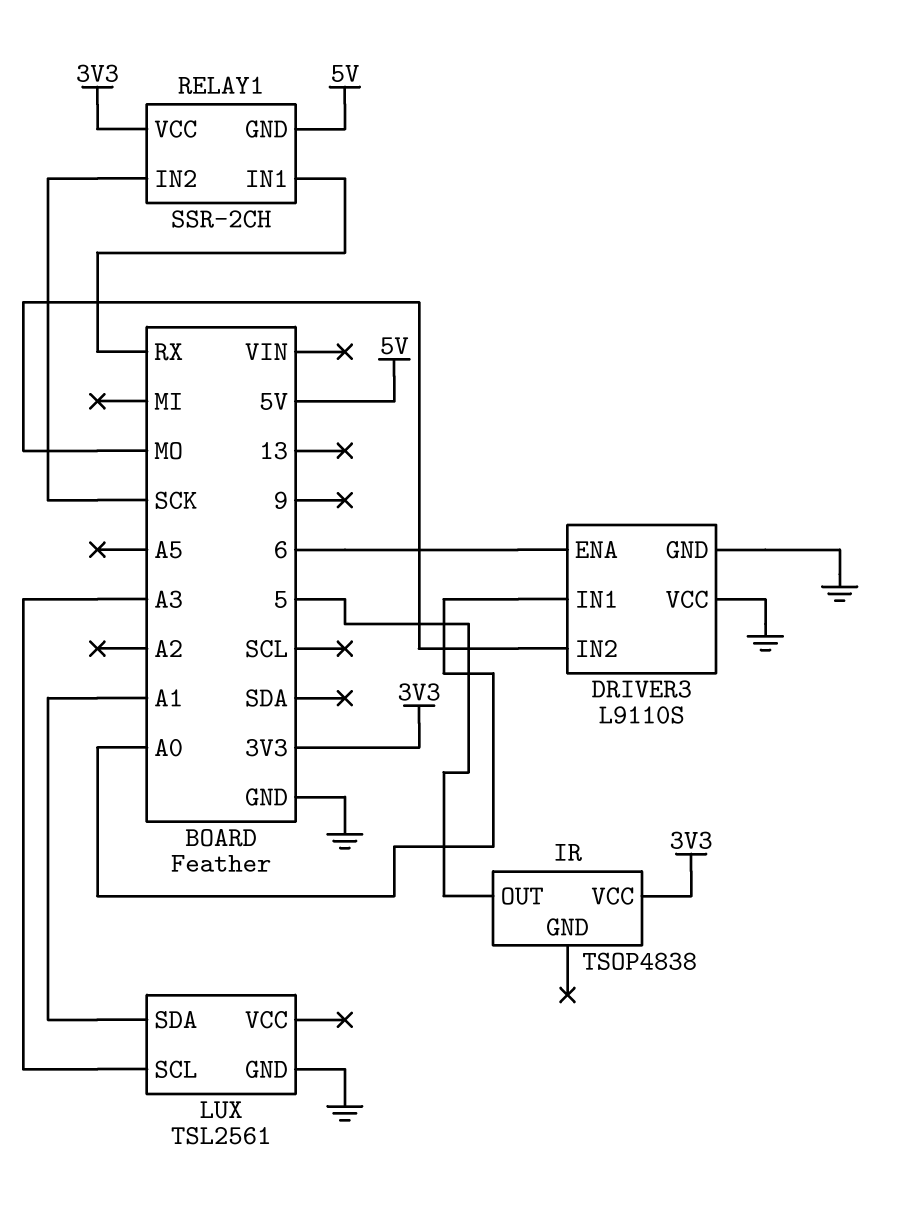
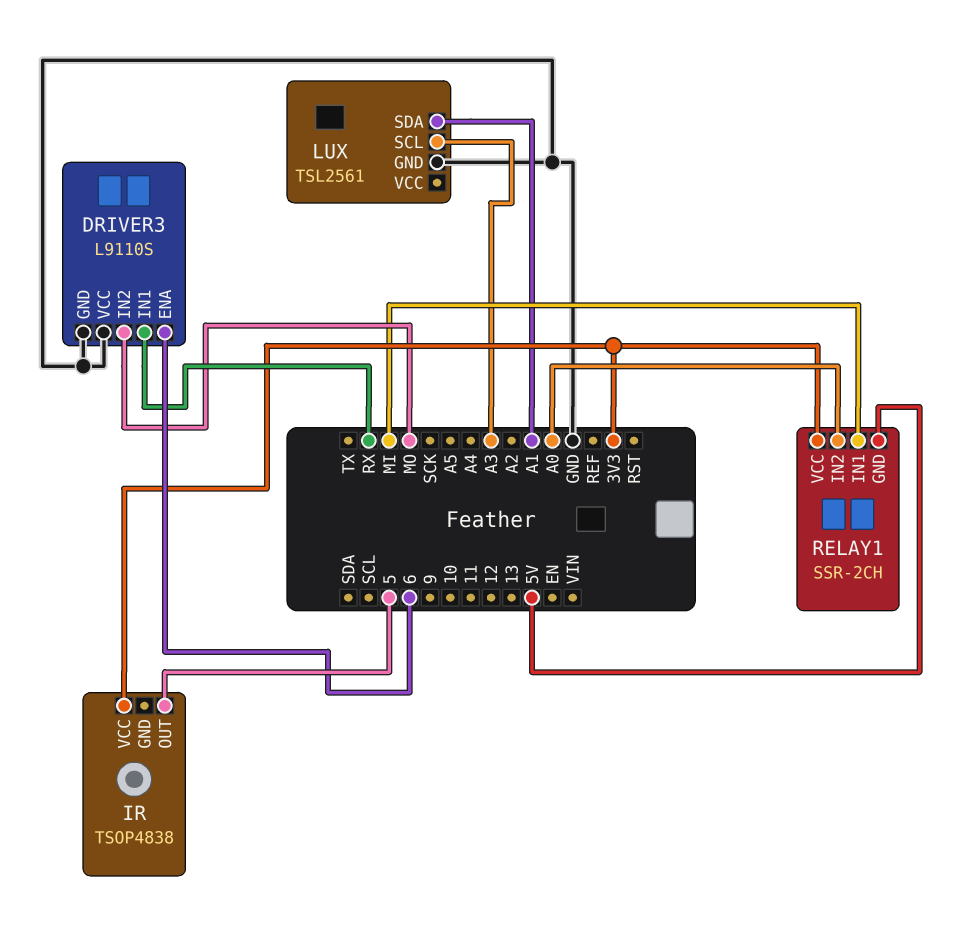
DRIVER3 pin IN1: A0 -> RX
RELAY1 pin IN1: RX -> MI
RELAY1 pin IN2: SCK -> A0

